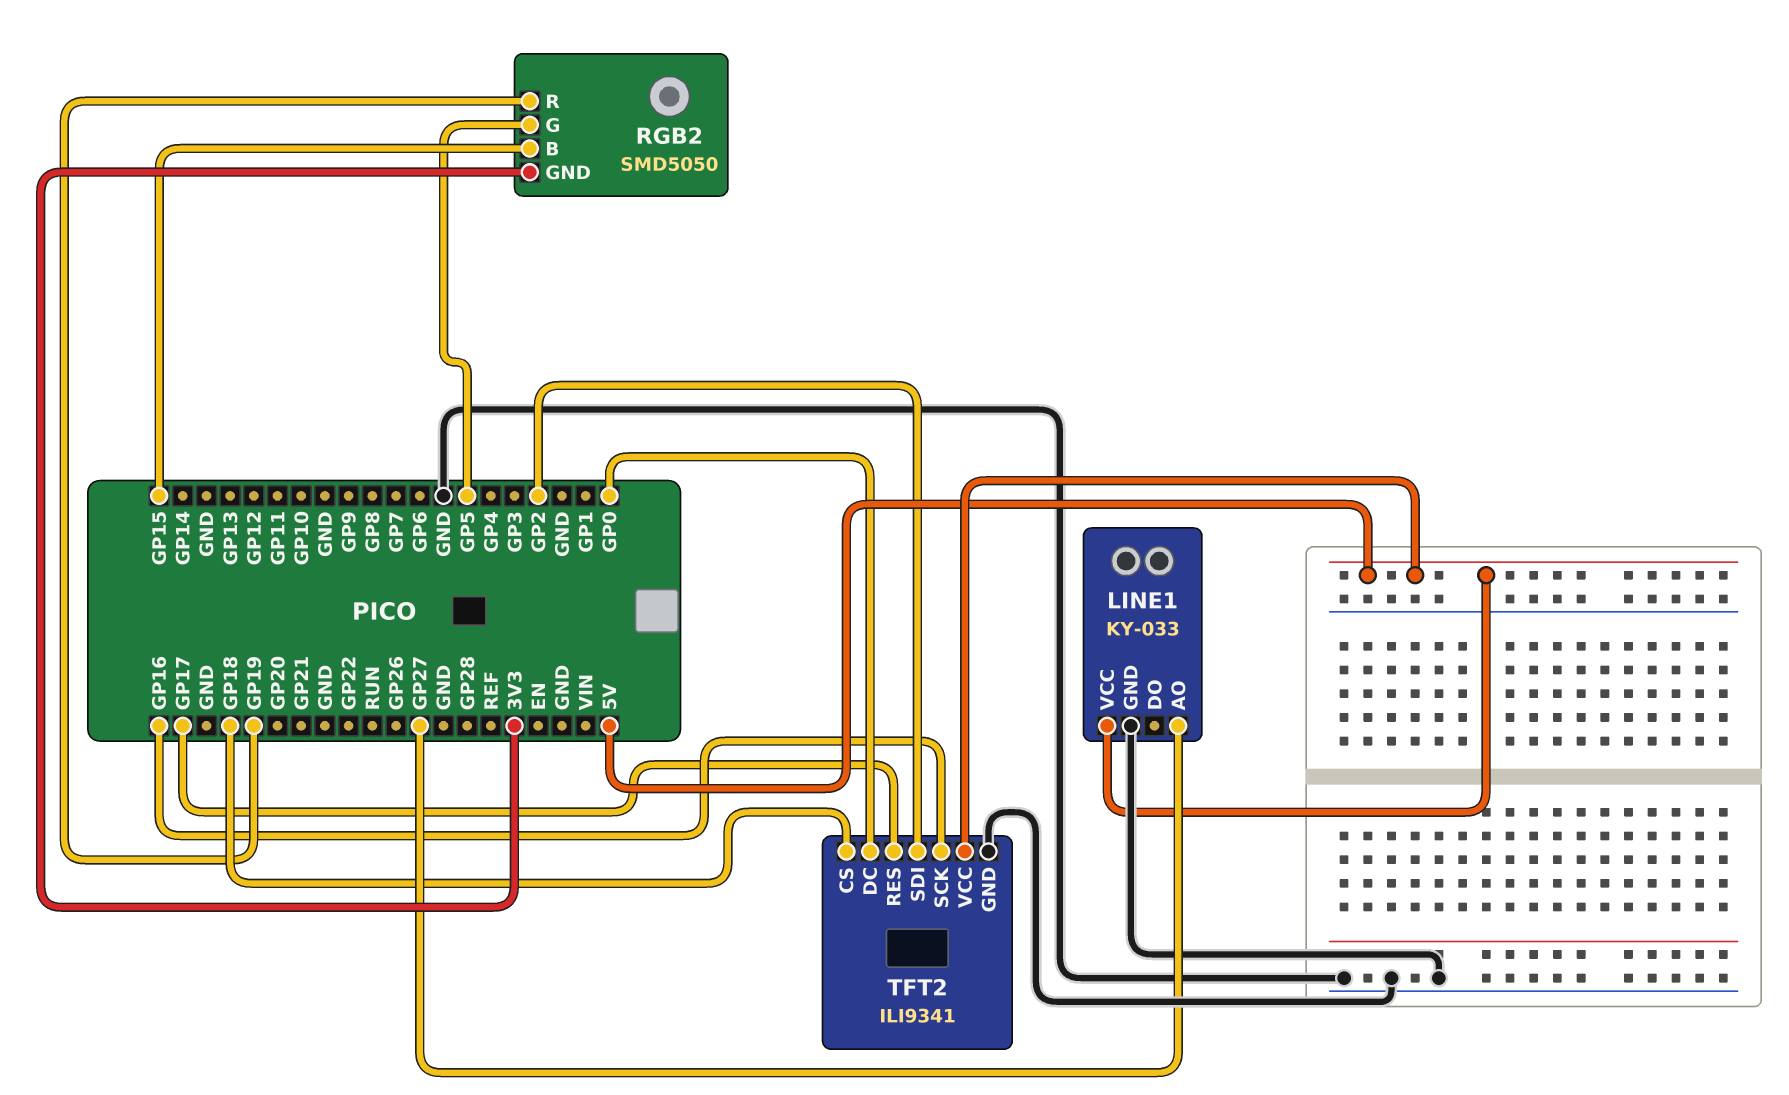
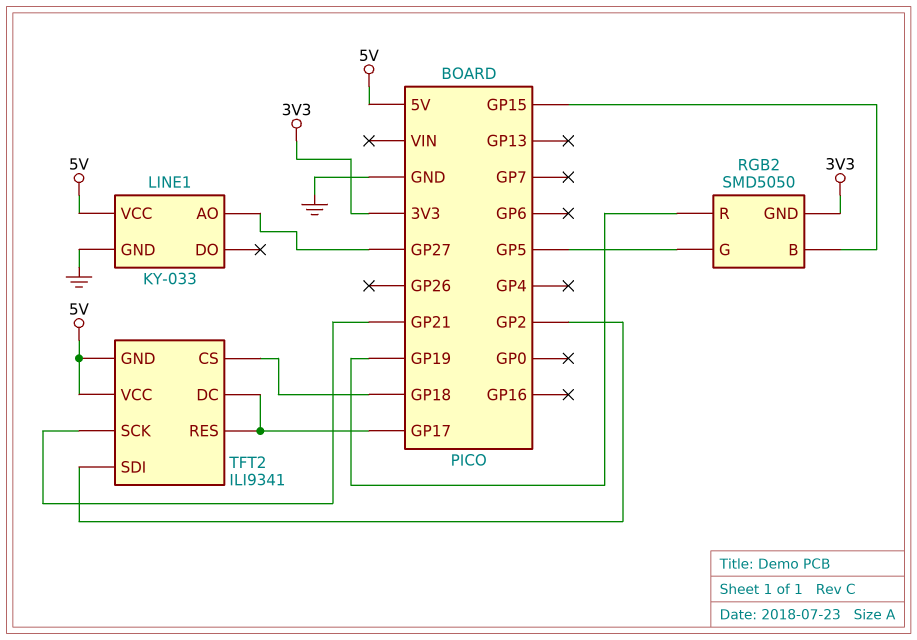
TFT2 pin DC: GP0 -> GP17
TFT2 pin GND: GND -> 5V
TFT2 pin SCK: GP16 -> GP21

